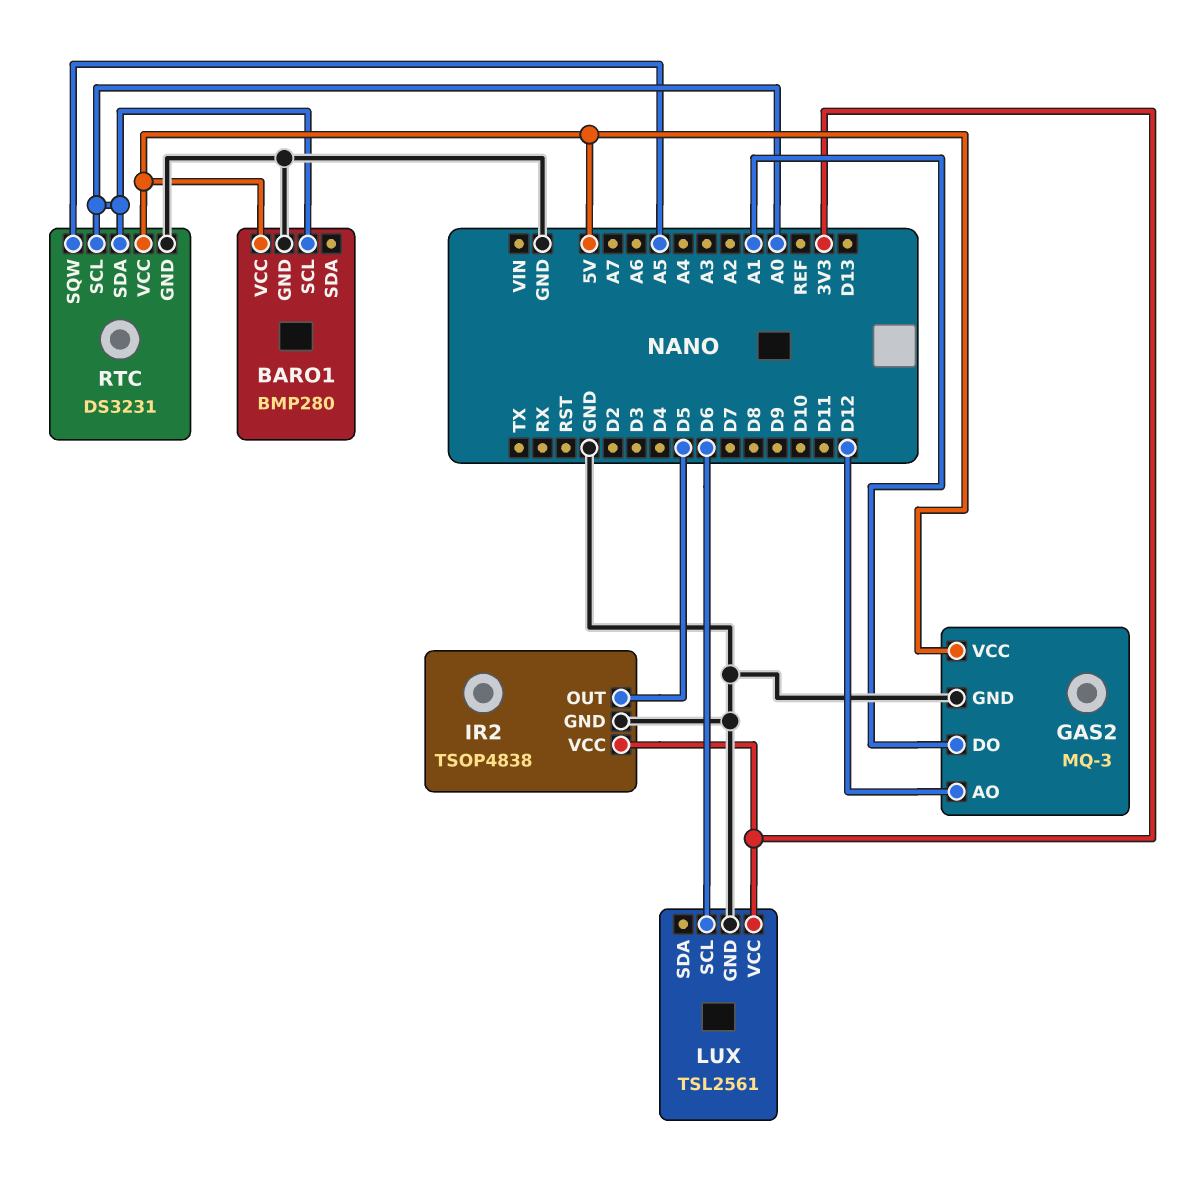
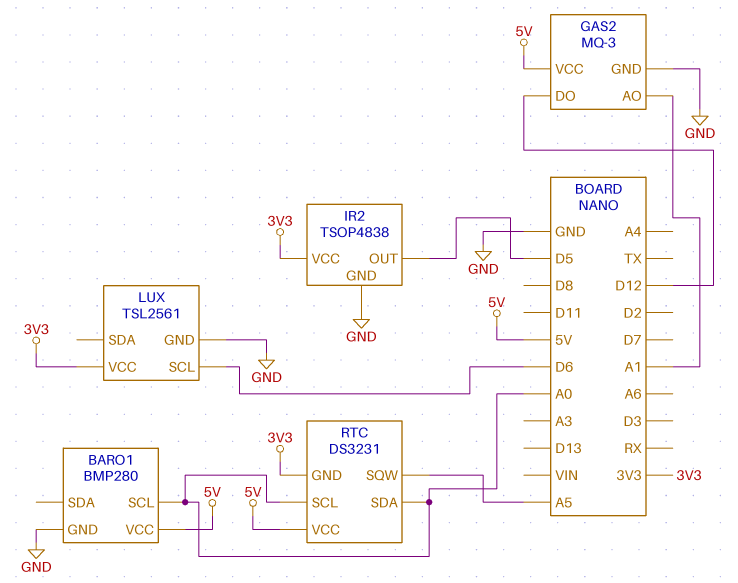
GAS2 pin AO: D12 -> A1
GAS2 pin DO: A1 -> D12
RTC pin GND: GND -> 3V3

